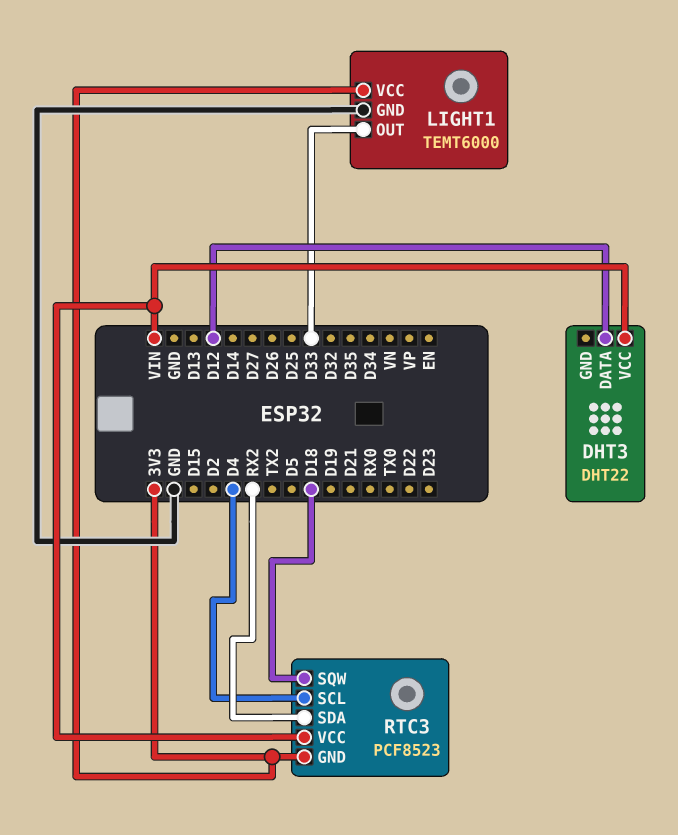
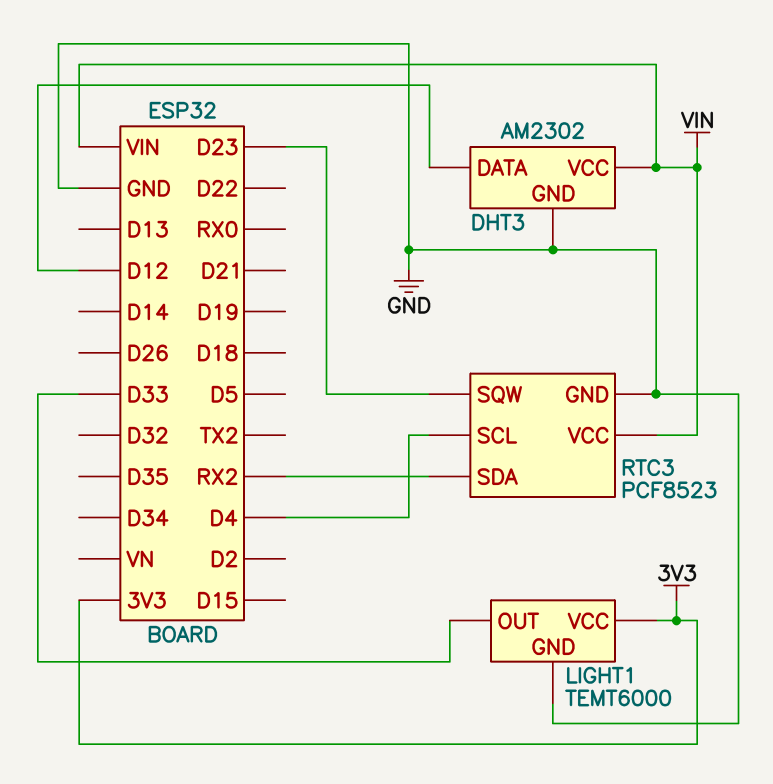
DHT3: DHT22 -> AM2302
DHT3 pin GND: none -> GND
RTC3 pin GND: 3V3 -> GND
RTC3 pin SQW: D18 -> D23

